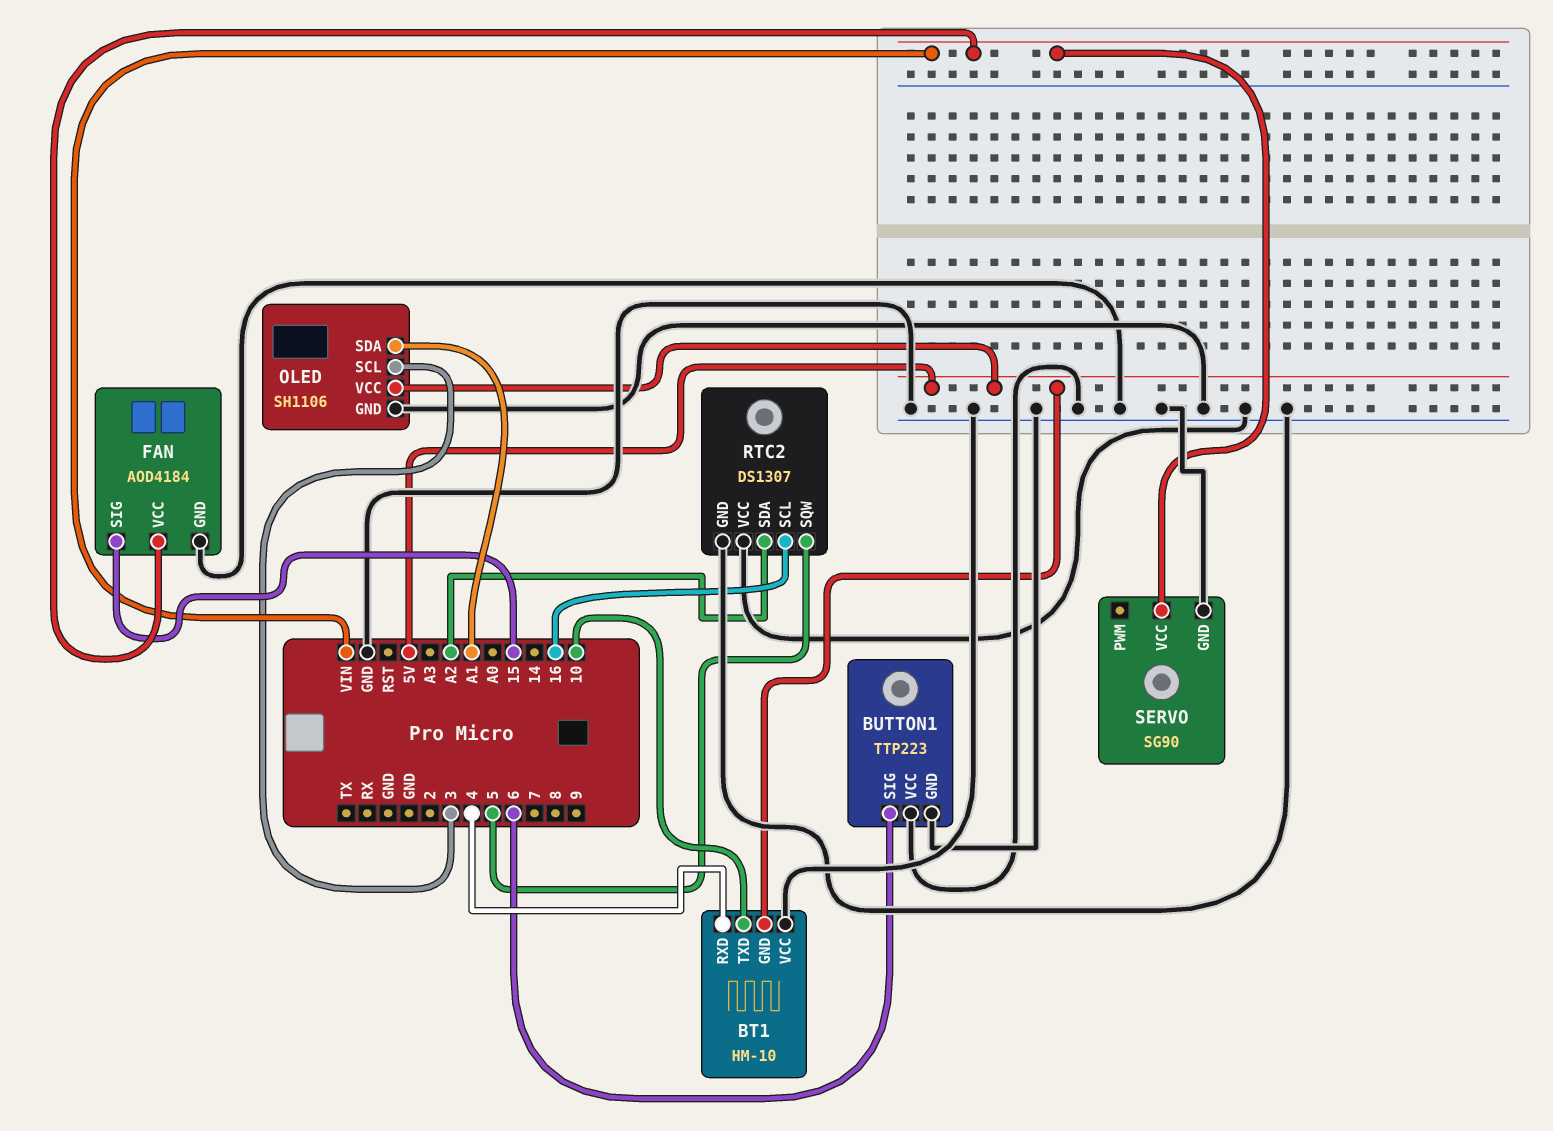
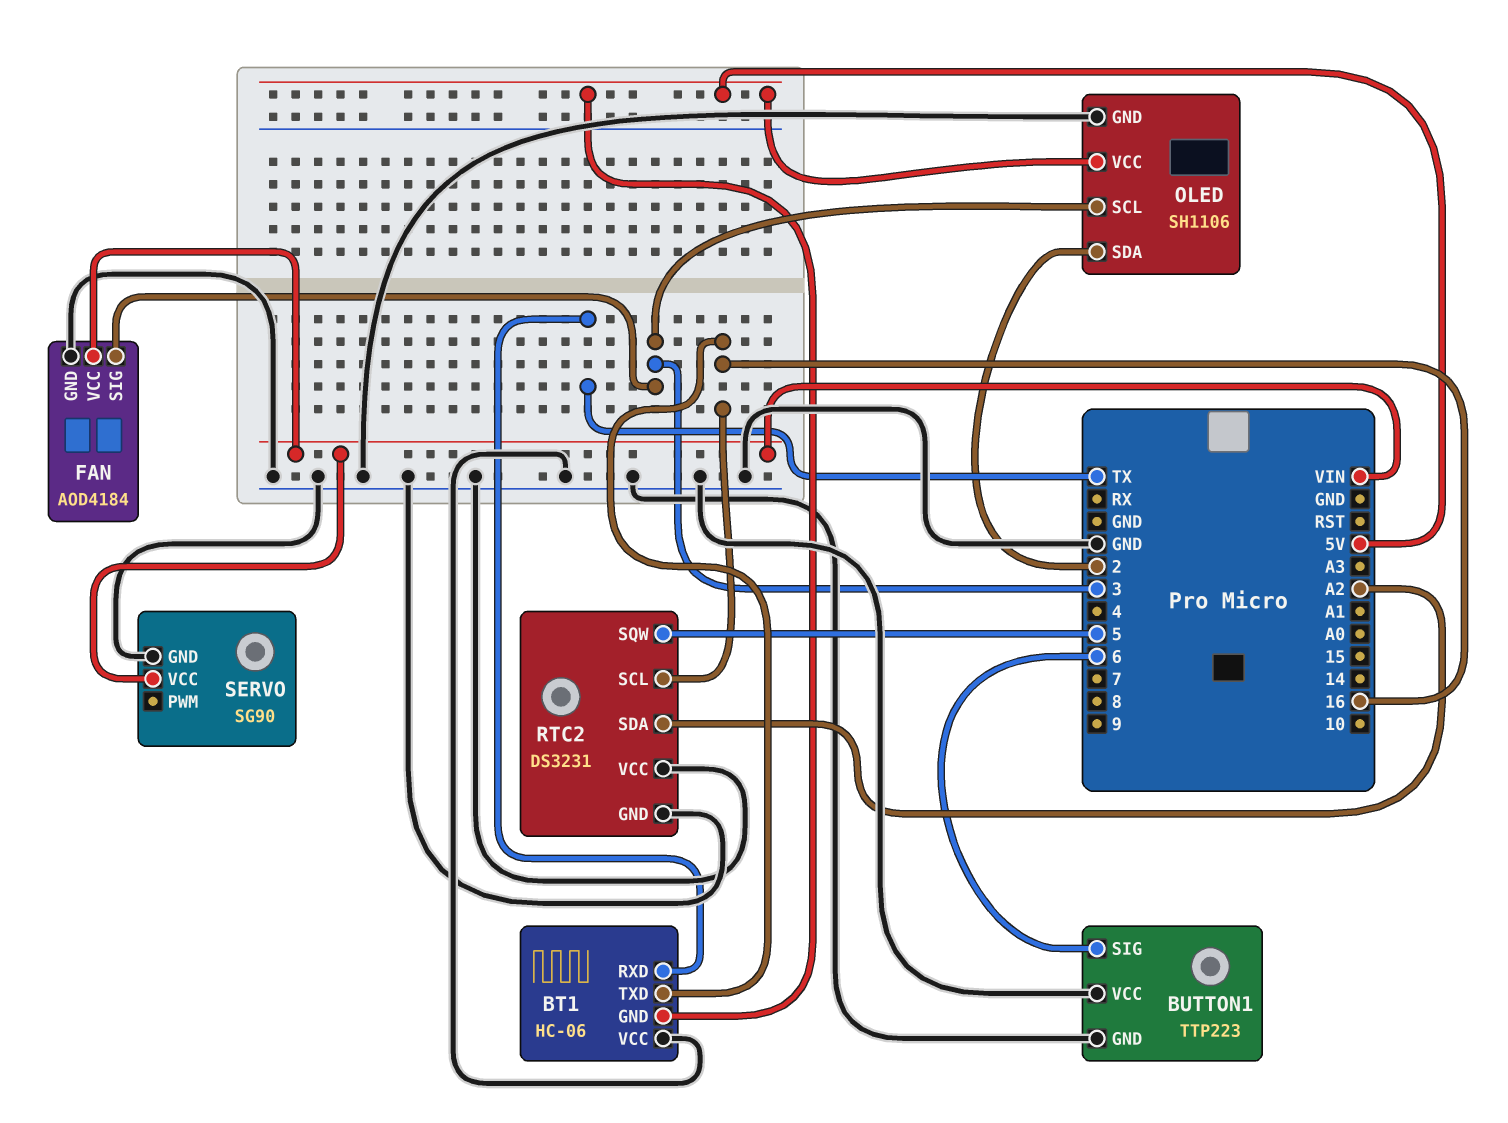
BT1: HM-10 -> HC-06
BT1 pin RXD: 4 -> TX
BT1 pin TXD: 10 -> 16
FAN pin SIG: 15 -> 3
OLED pin SDA: A1 -> 2
RTC2: DS1307 -> DS3231

